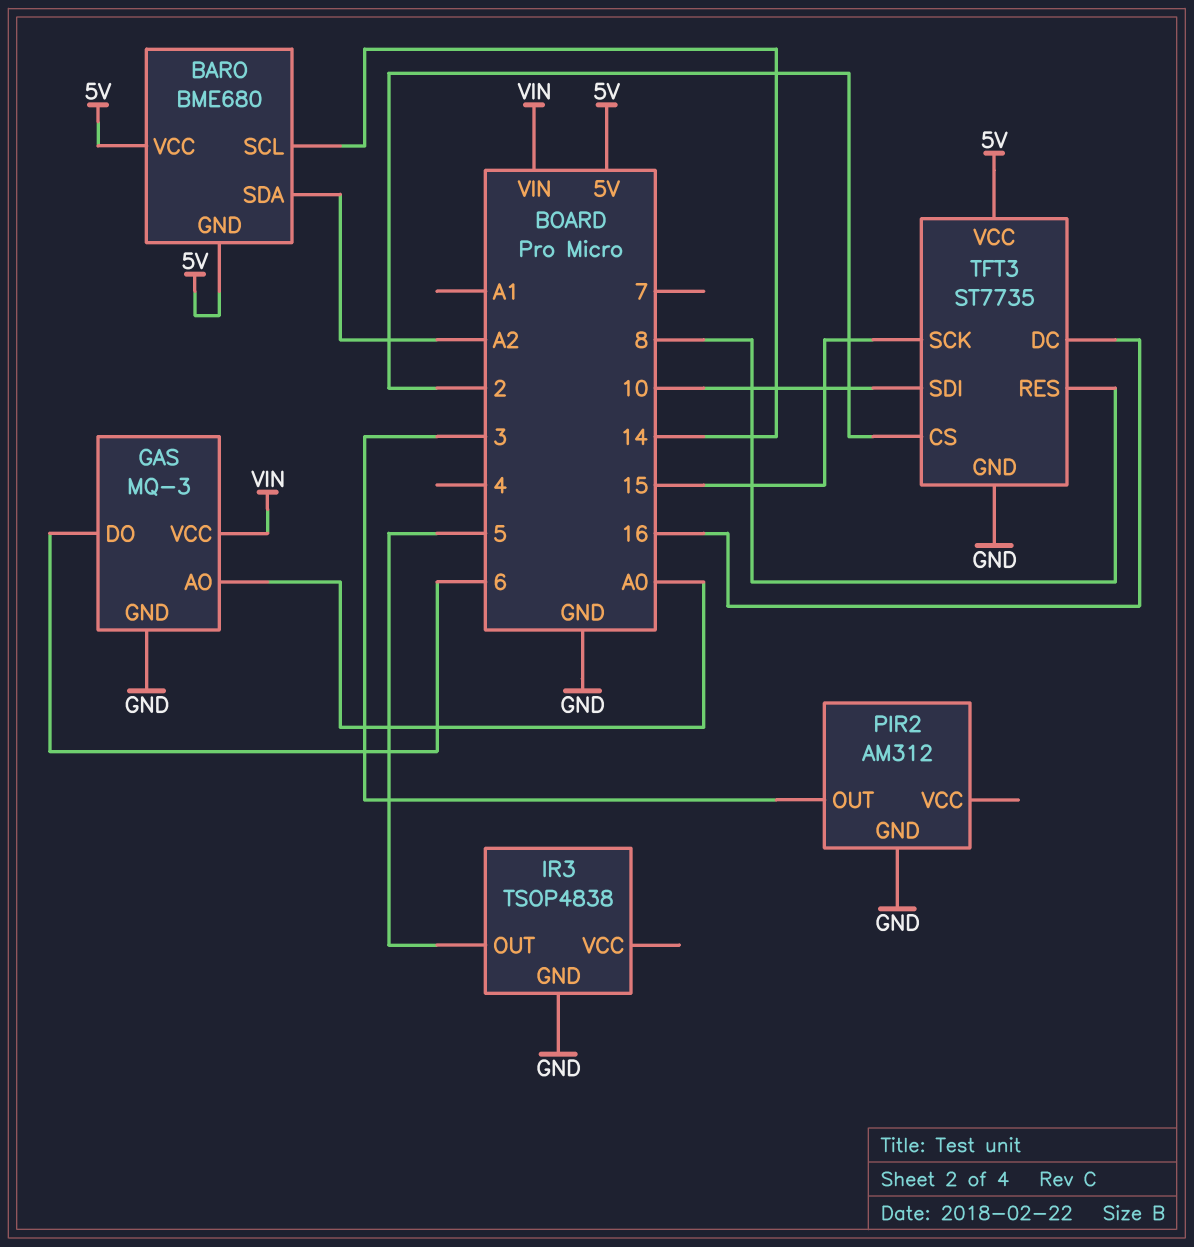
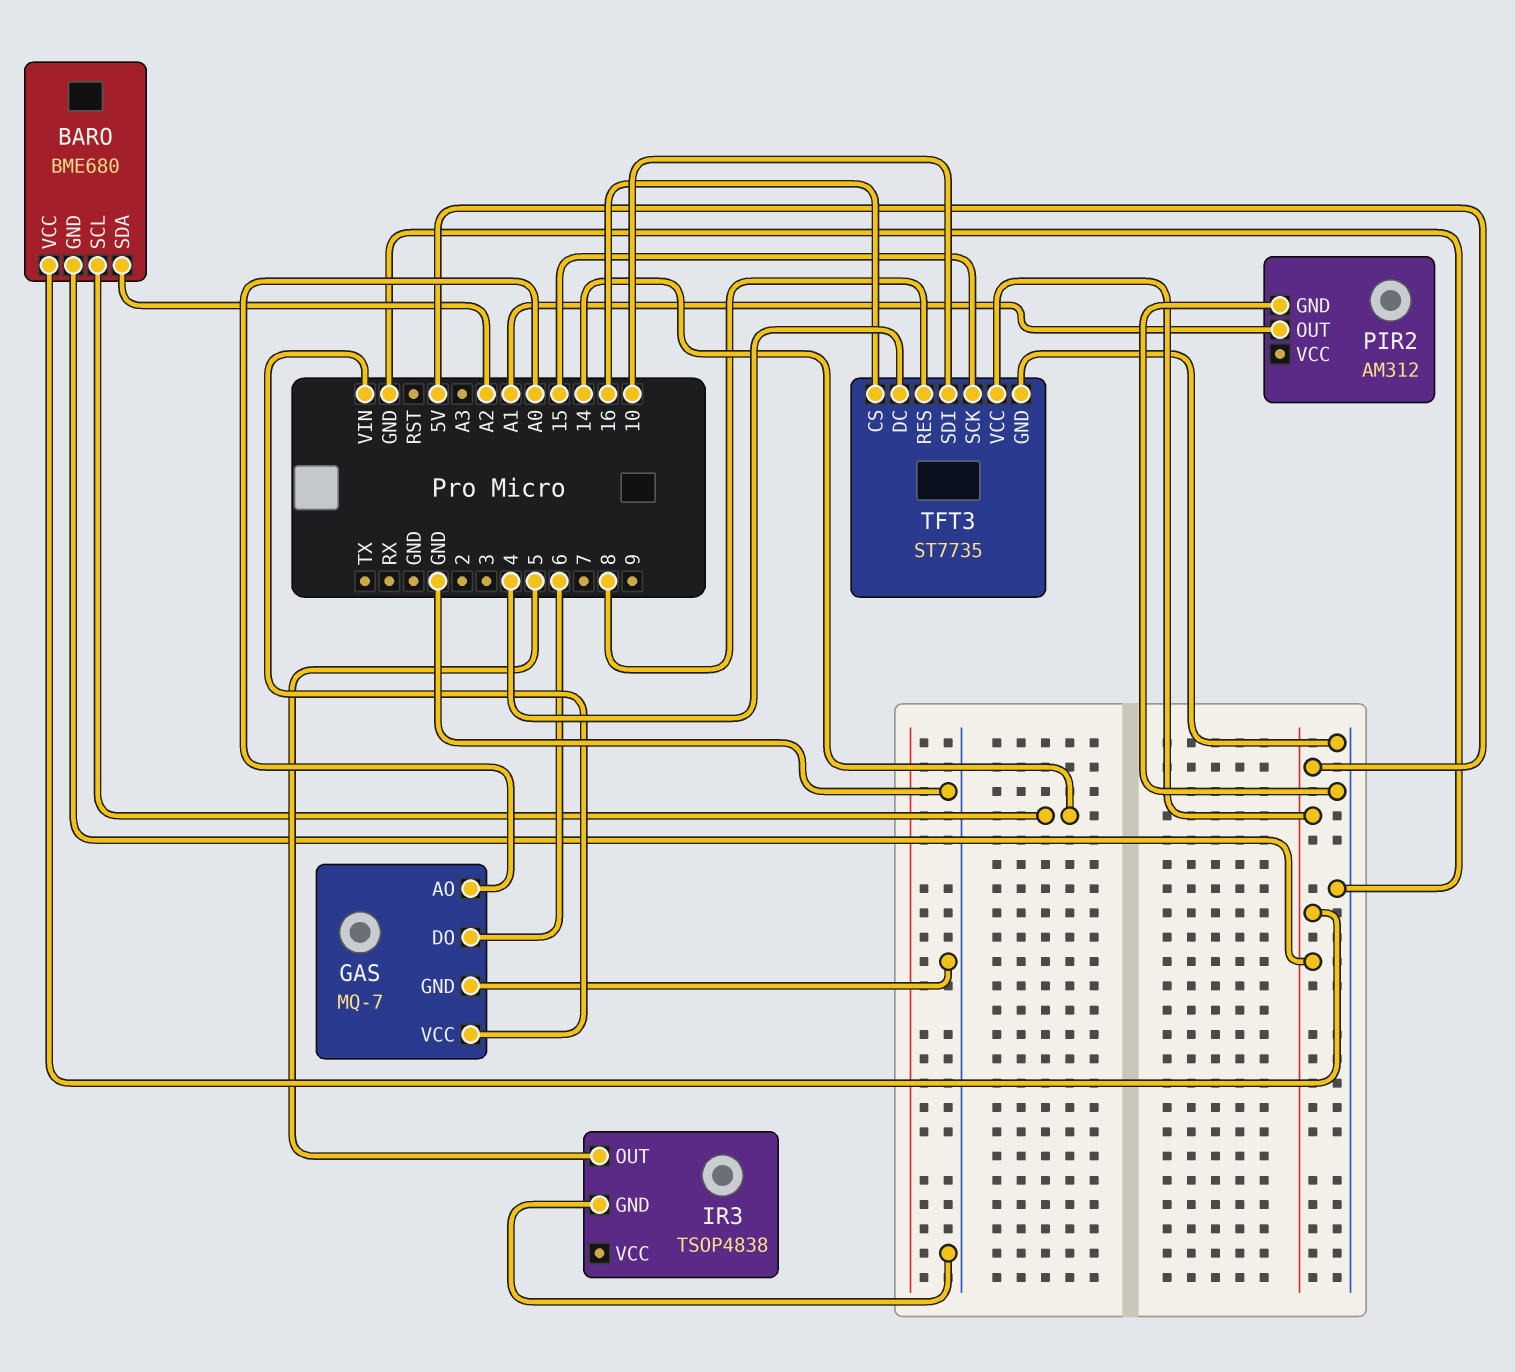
GAS: MQ-3 -> MQ-7
PIR2 pin OUT: 3 -> A1
TFT3 pin CS: 2 -> 16
TFT3 pin DC: 16 -> 4

